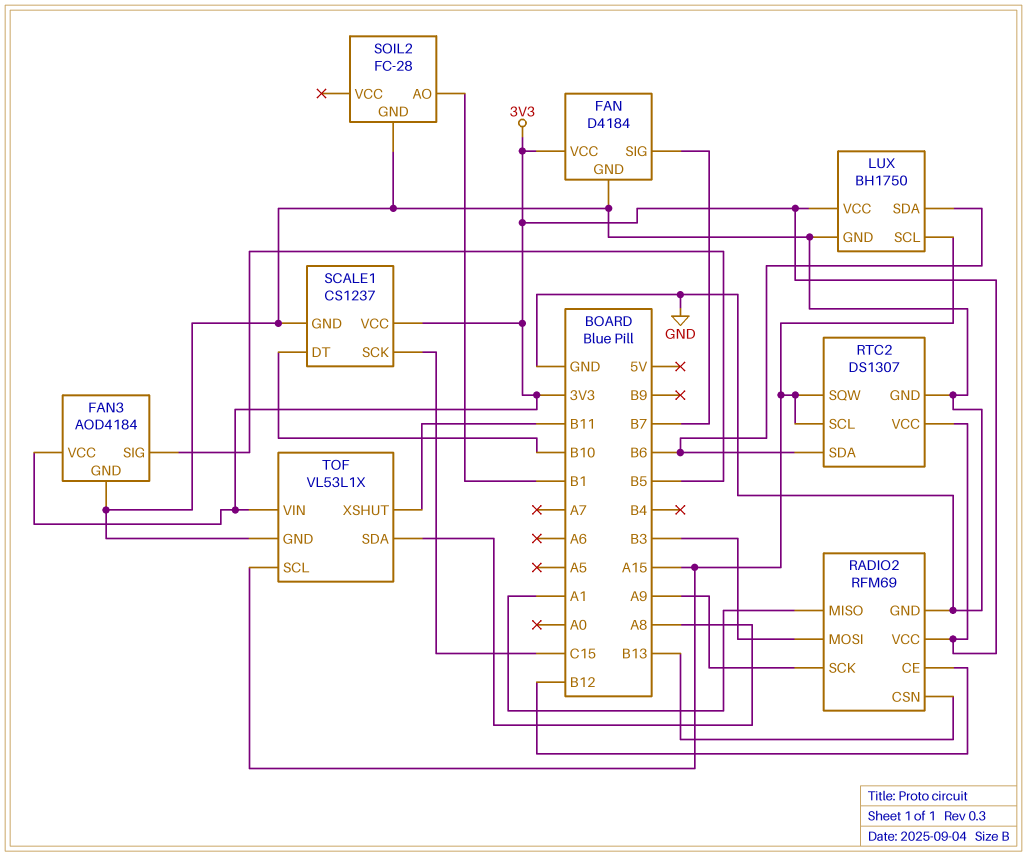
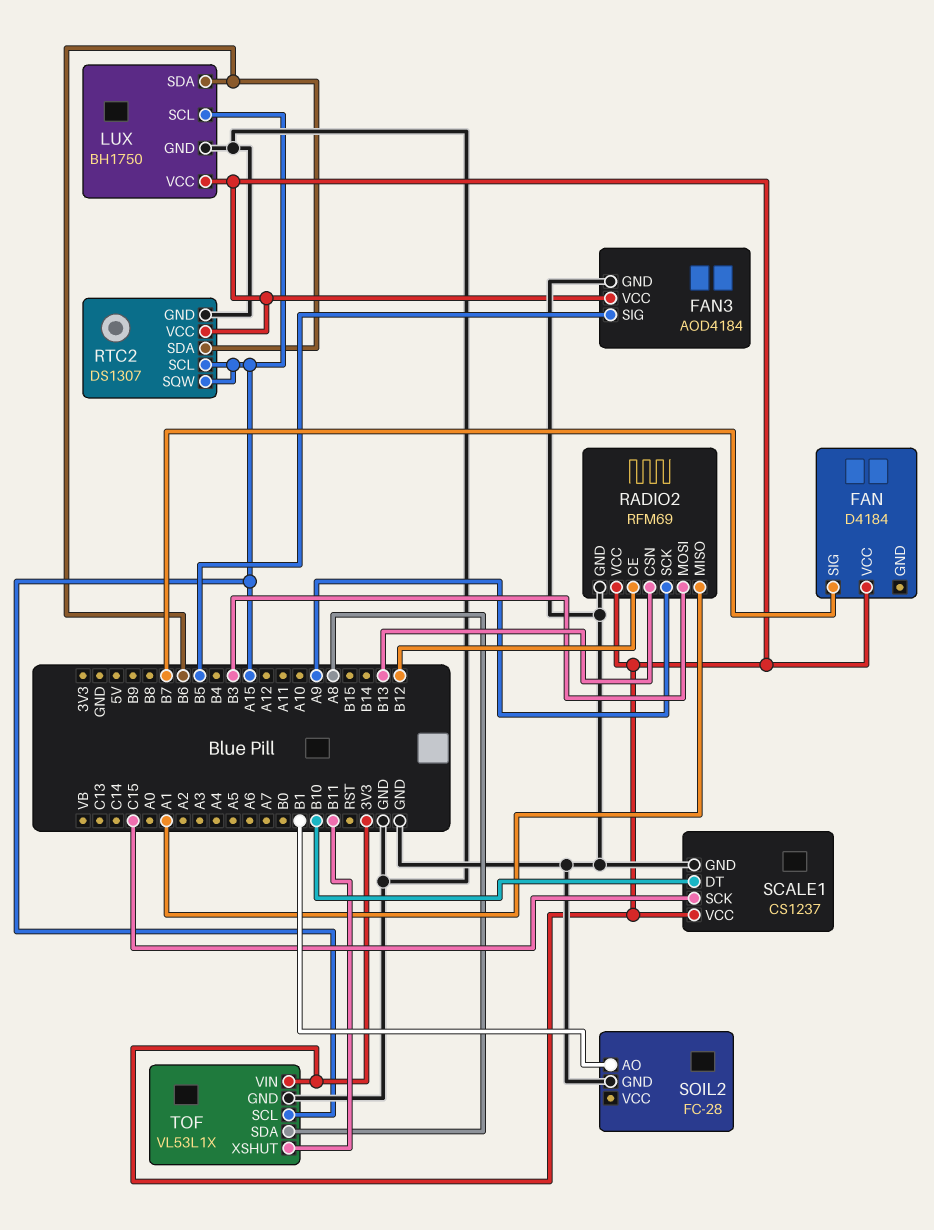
FAN pin GND: GND -> none

